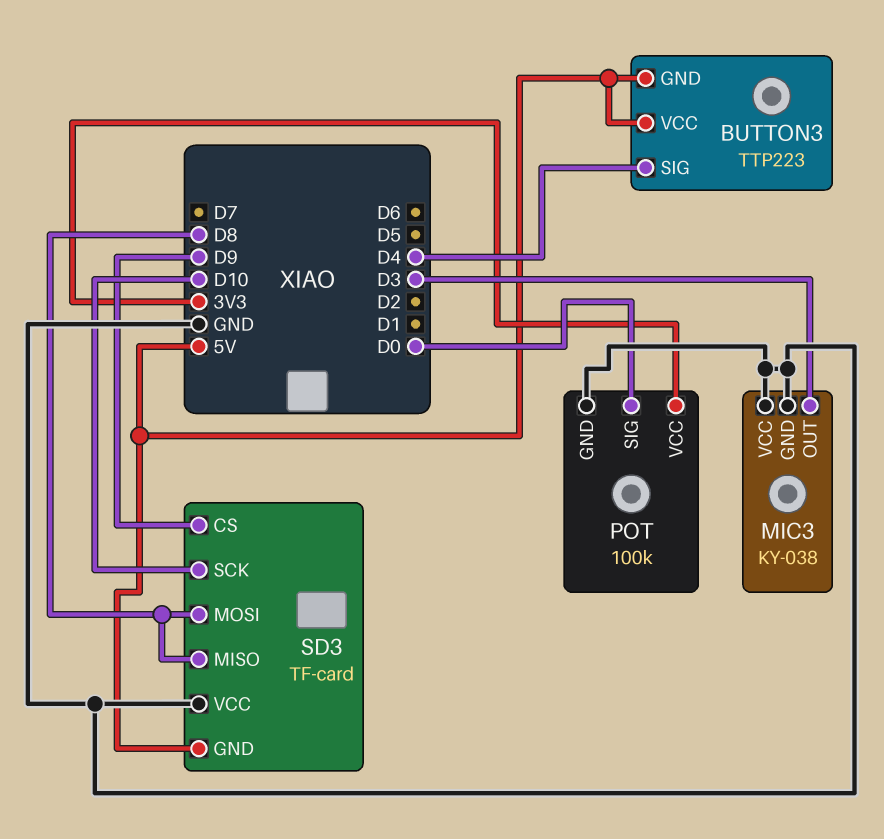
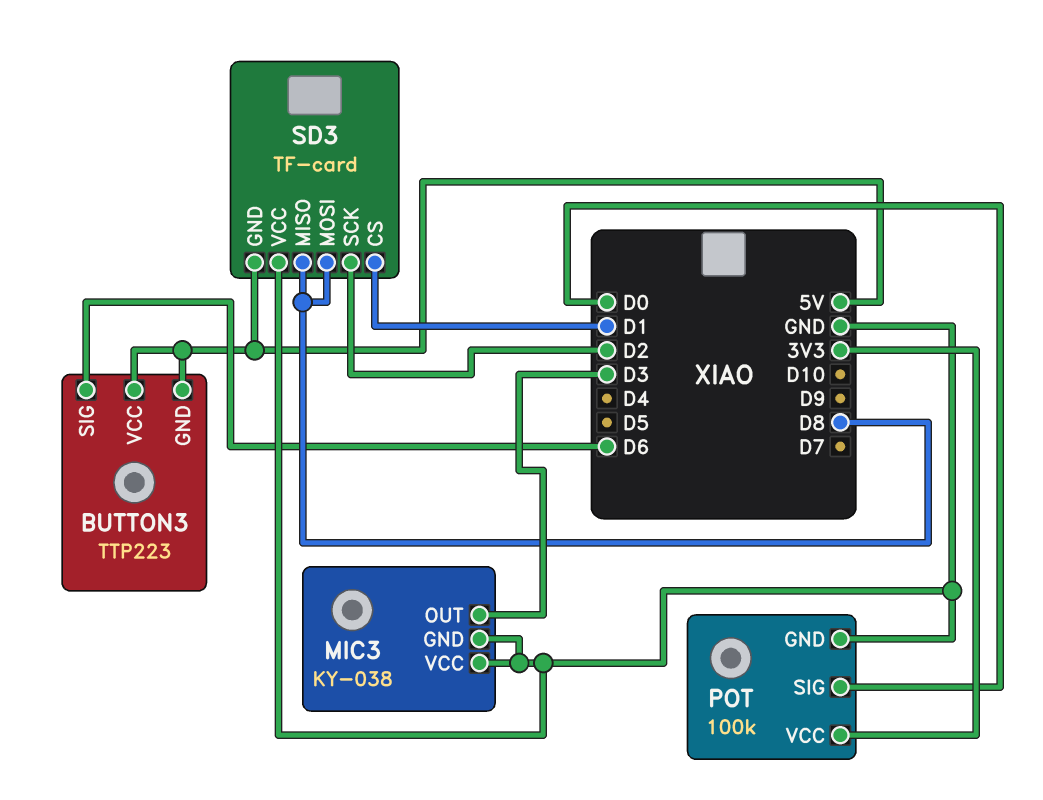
BUTTON3 pin SIG: D4 -> D6
SD3 pin CS: D9 -> D1
SD3 pin SCK: D10 -> D2

